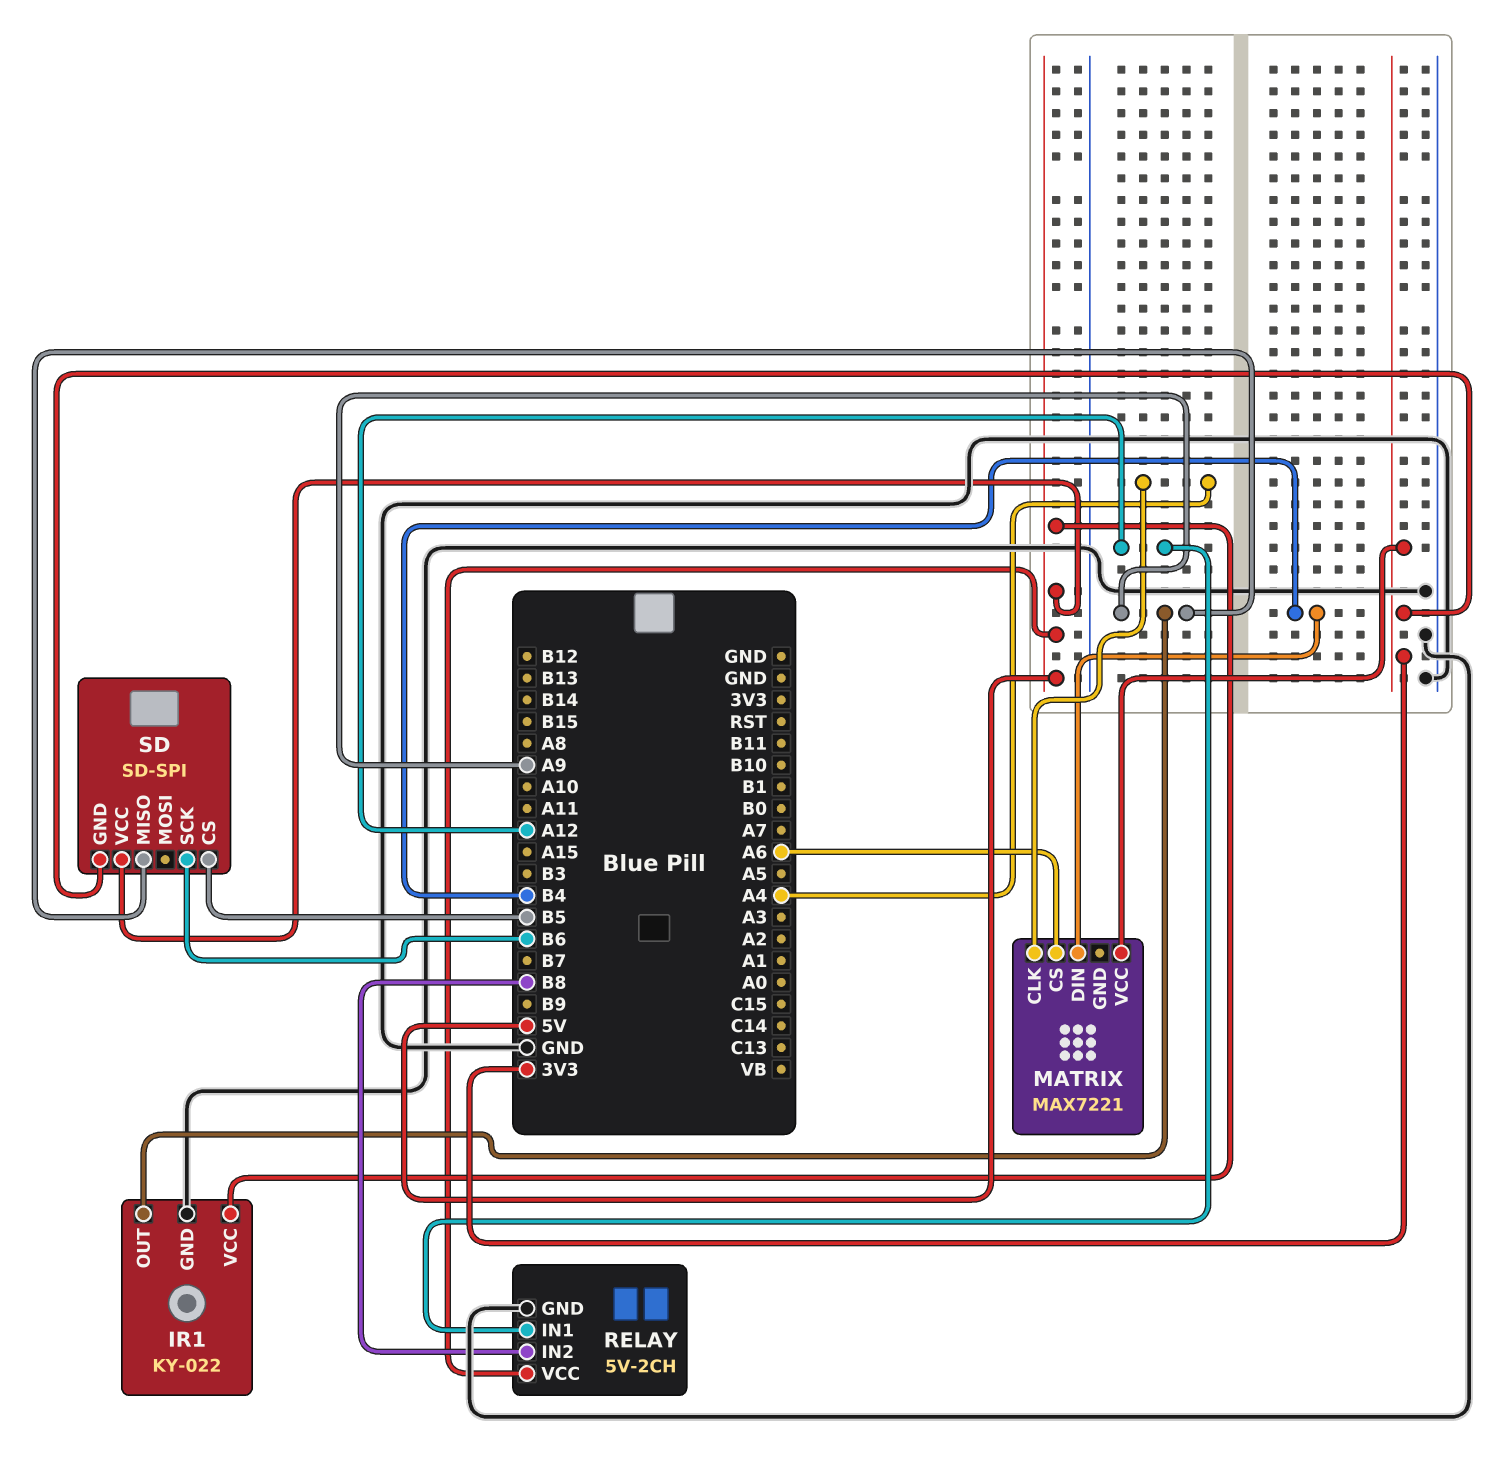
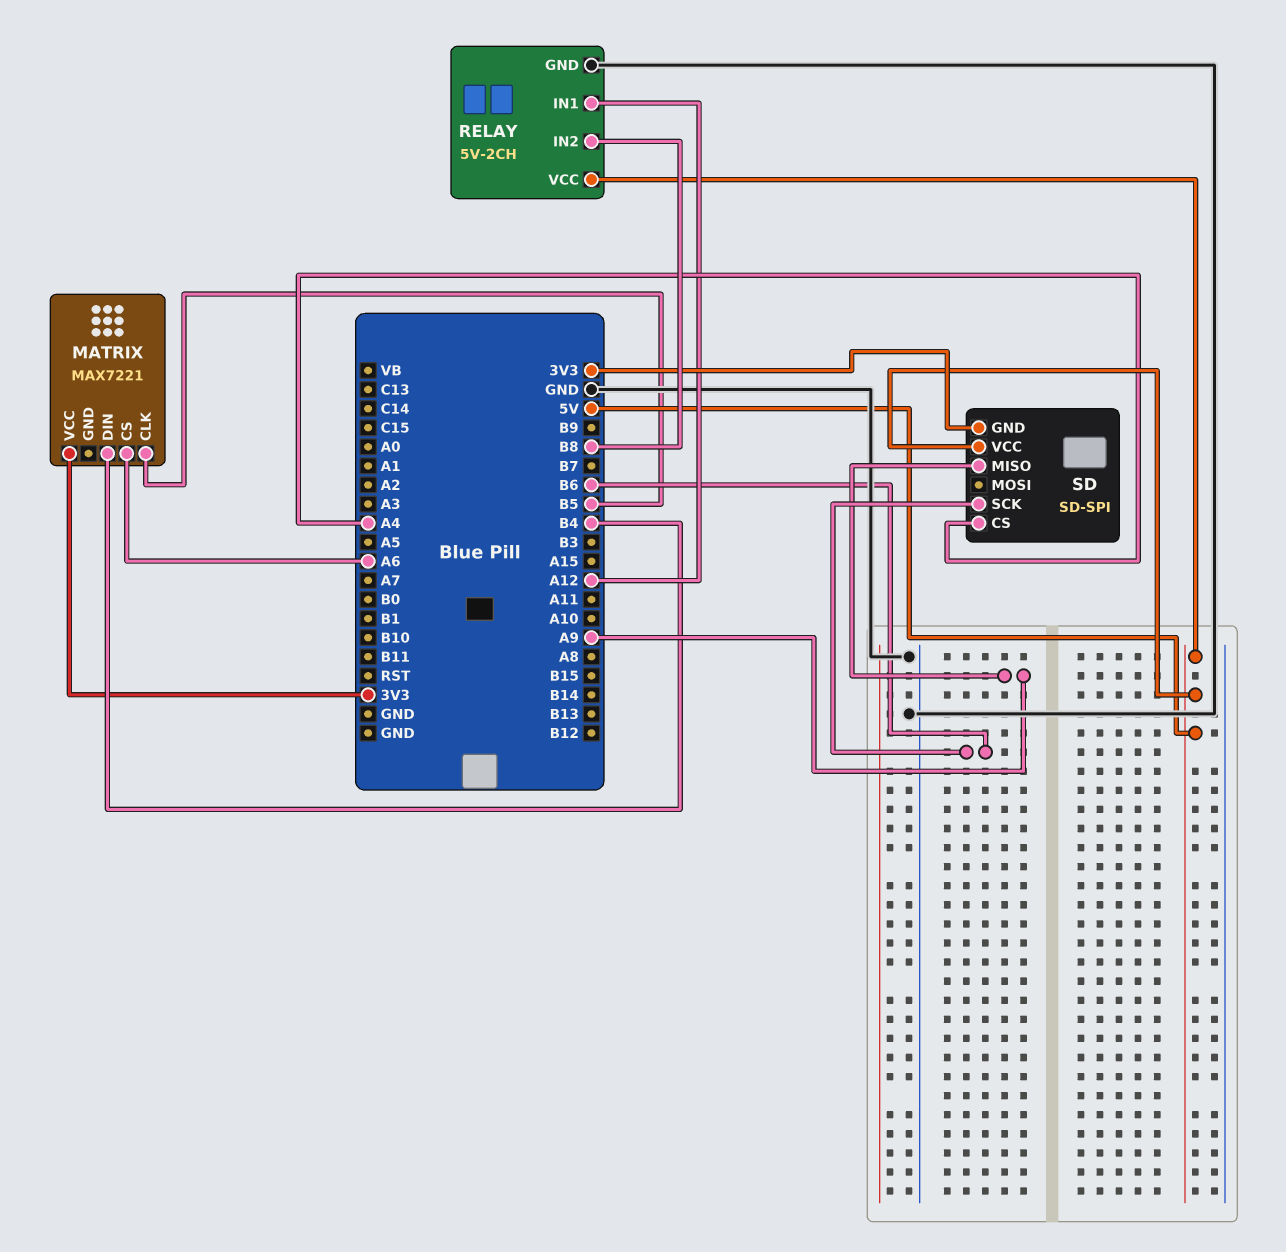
IR1: KY-022 -> none
IR1 pin GND: GND -> none
IR1 pin OUT: A9 -> none
IR1 pin VCC: 5V -> none
MATRIX pin CLK: A4 -> B5
SD pin CS: B5 -> A4

